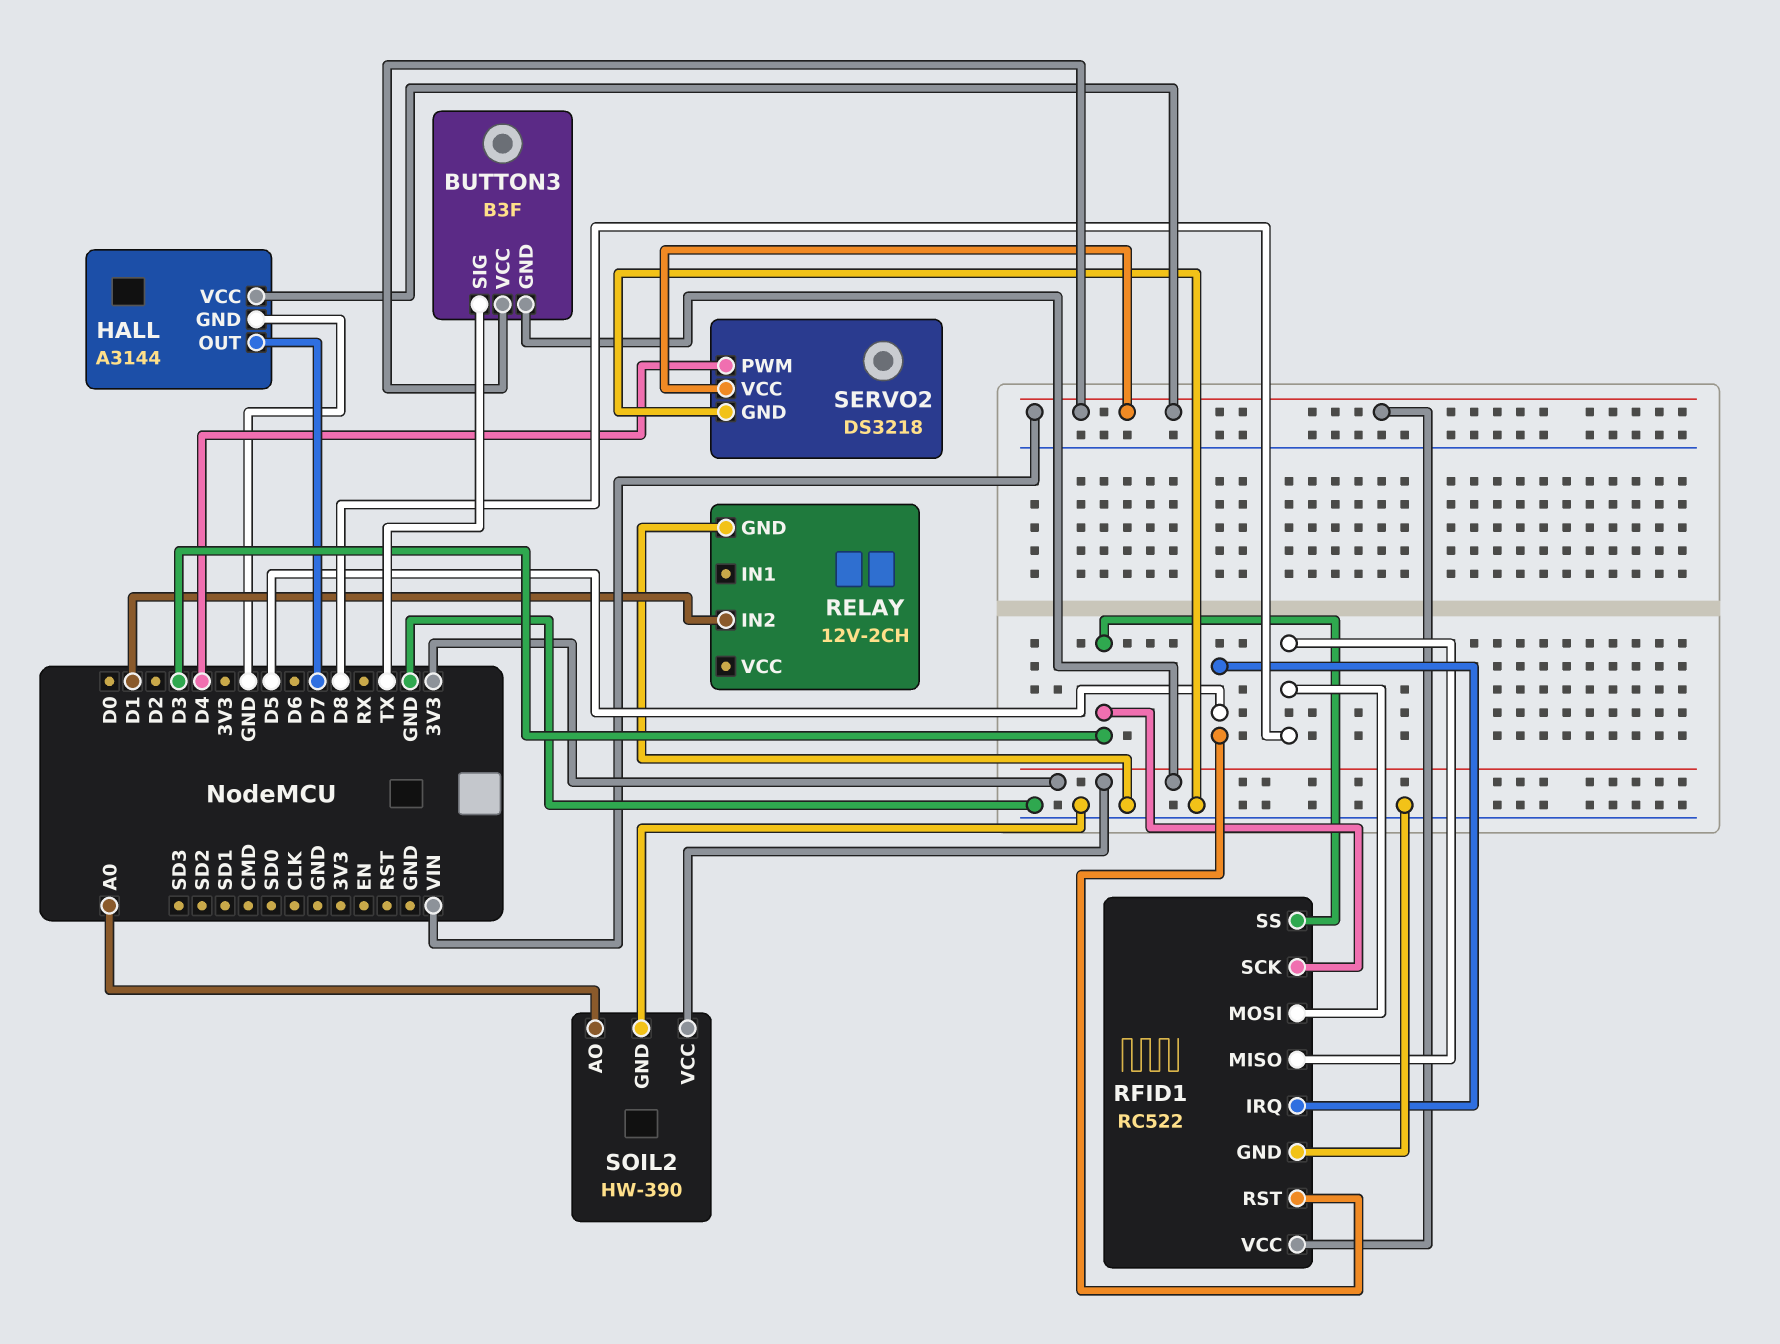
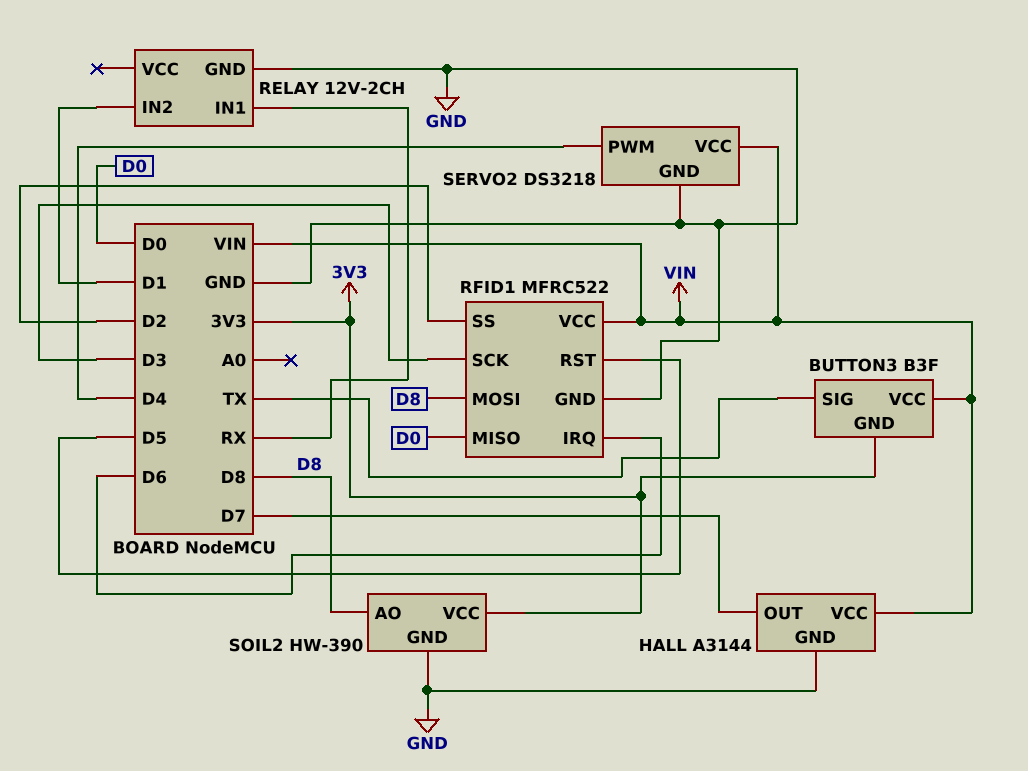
RELAY pin IN1: none -> RX
RFID1: RC522 -> MFRC522
RFID1 pin IRQ: D5 -> D6
RFID1 pin MISO: D8 -> D0
RFID1 pin SS: D3 -> D2
SOIL2 pin AO: A0 -> D8

